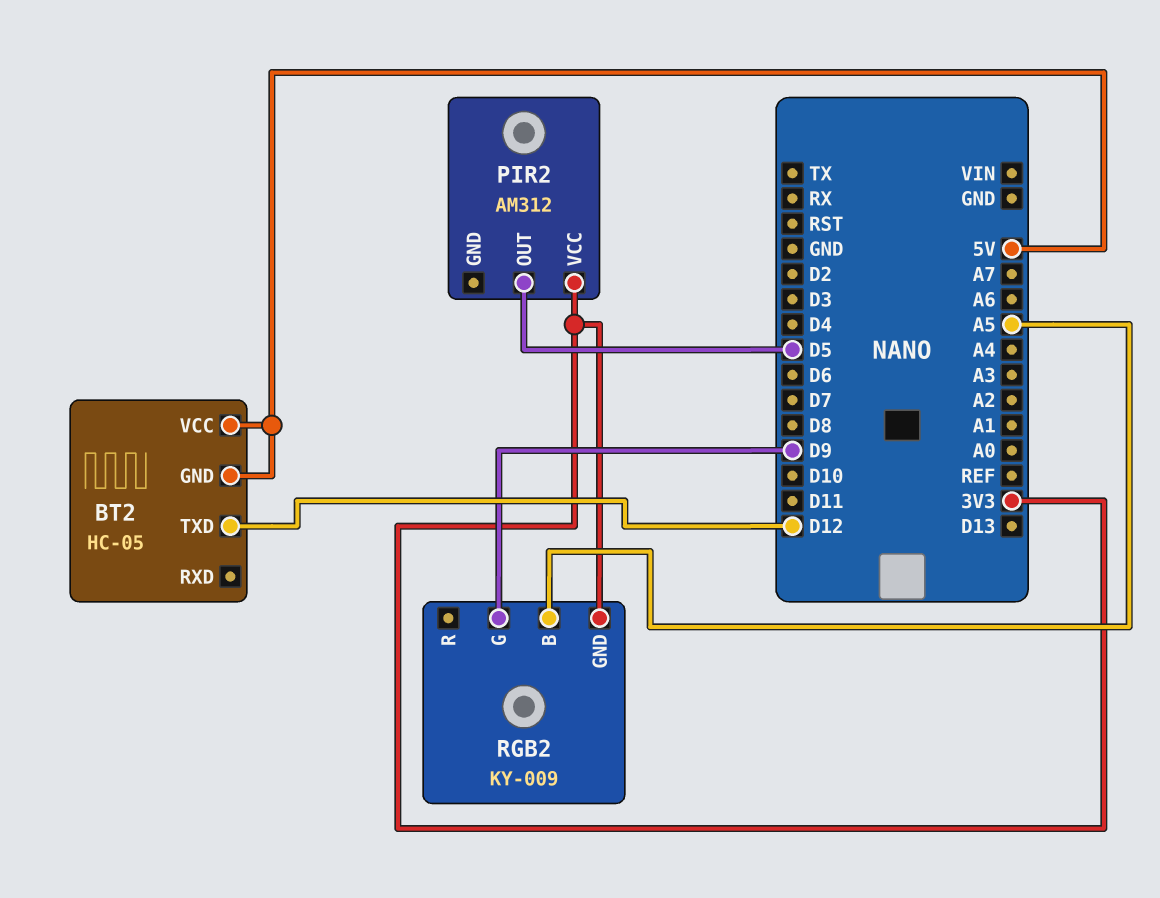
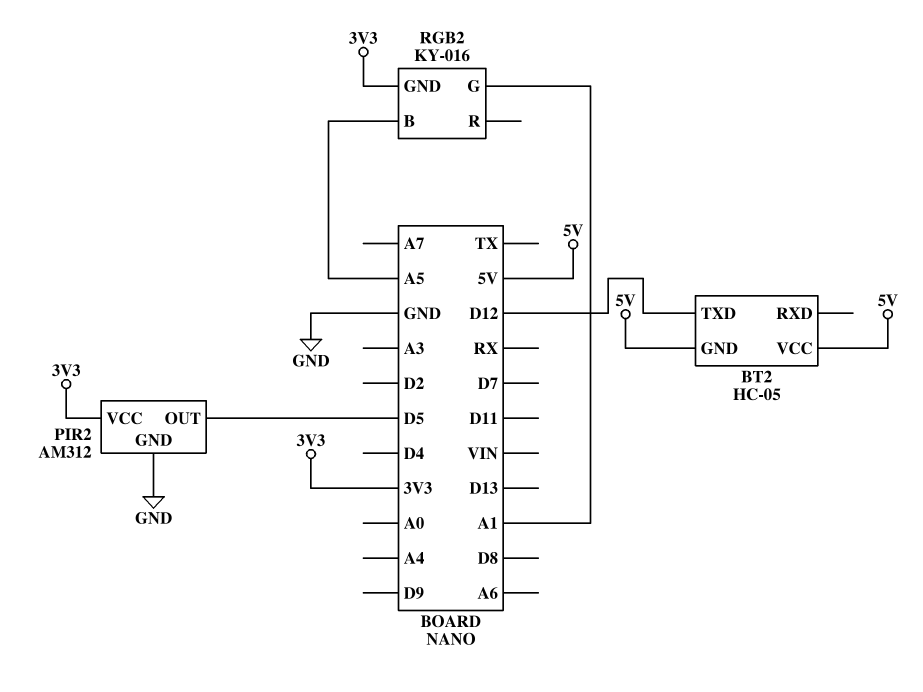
PIR2 pin GND: none -> GND
RGB2: KY-009 -> KY-016
RGB2 pin G: D9 -> A1

